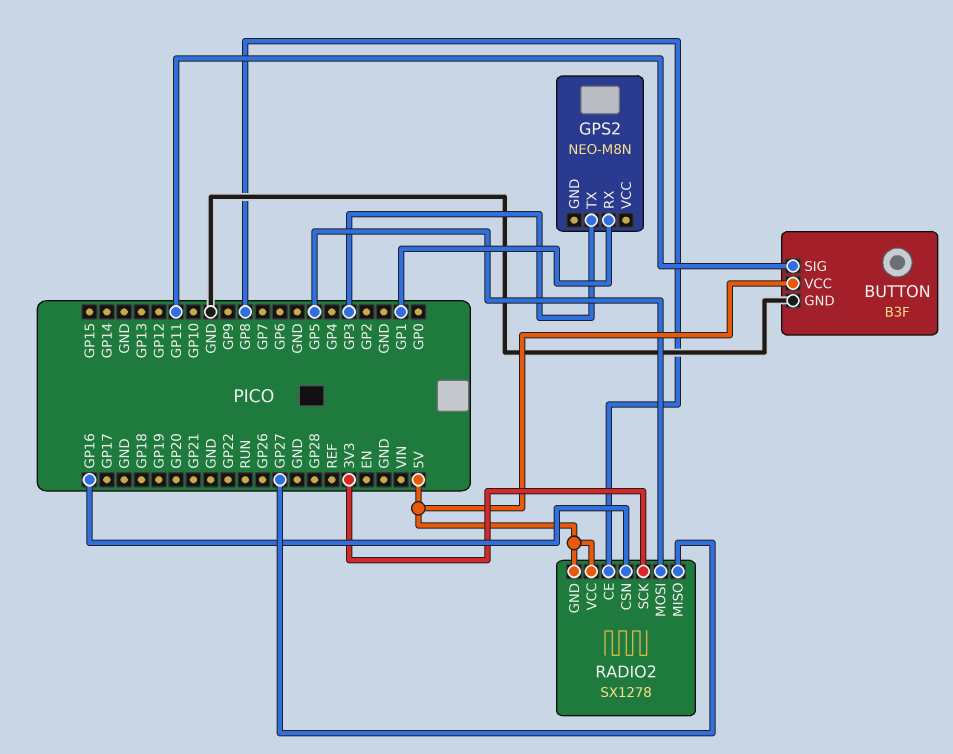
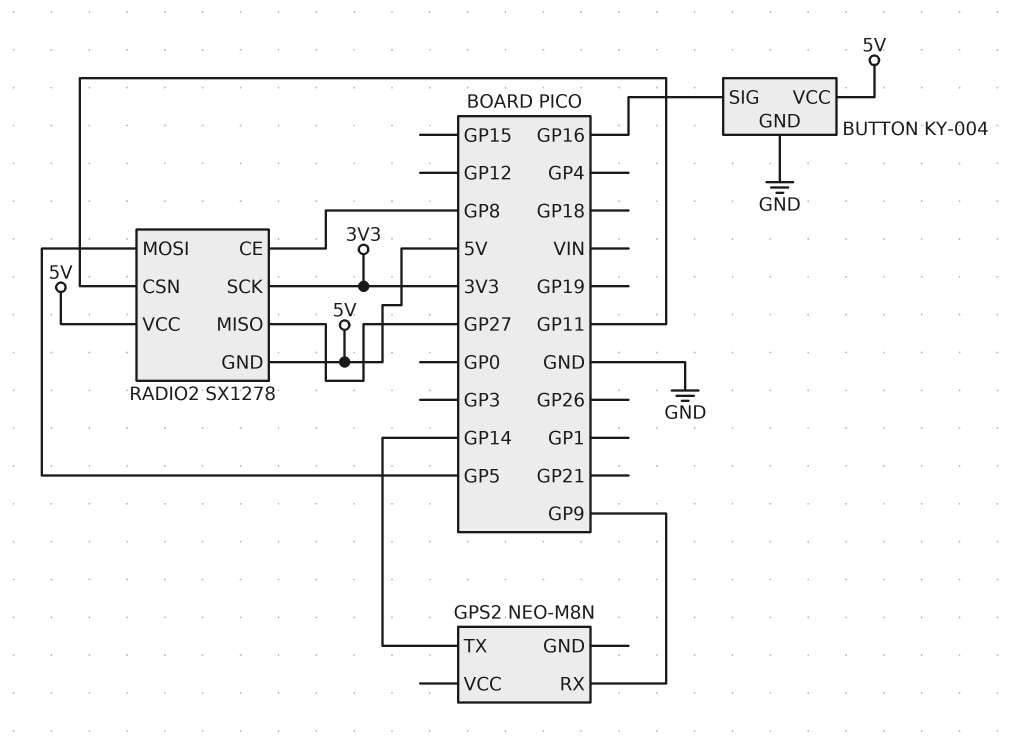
BUTTON: B3F -> KY-004
BUTTON pin SIG: GP11 -> GP16
GPS2 pin RX: GP1 -> GP9
GPS2 pin TX: GP3 -> GP14
RADIO2 pin CSN: GP16 -> GP11

